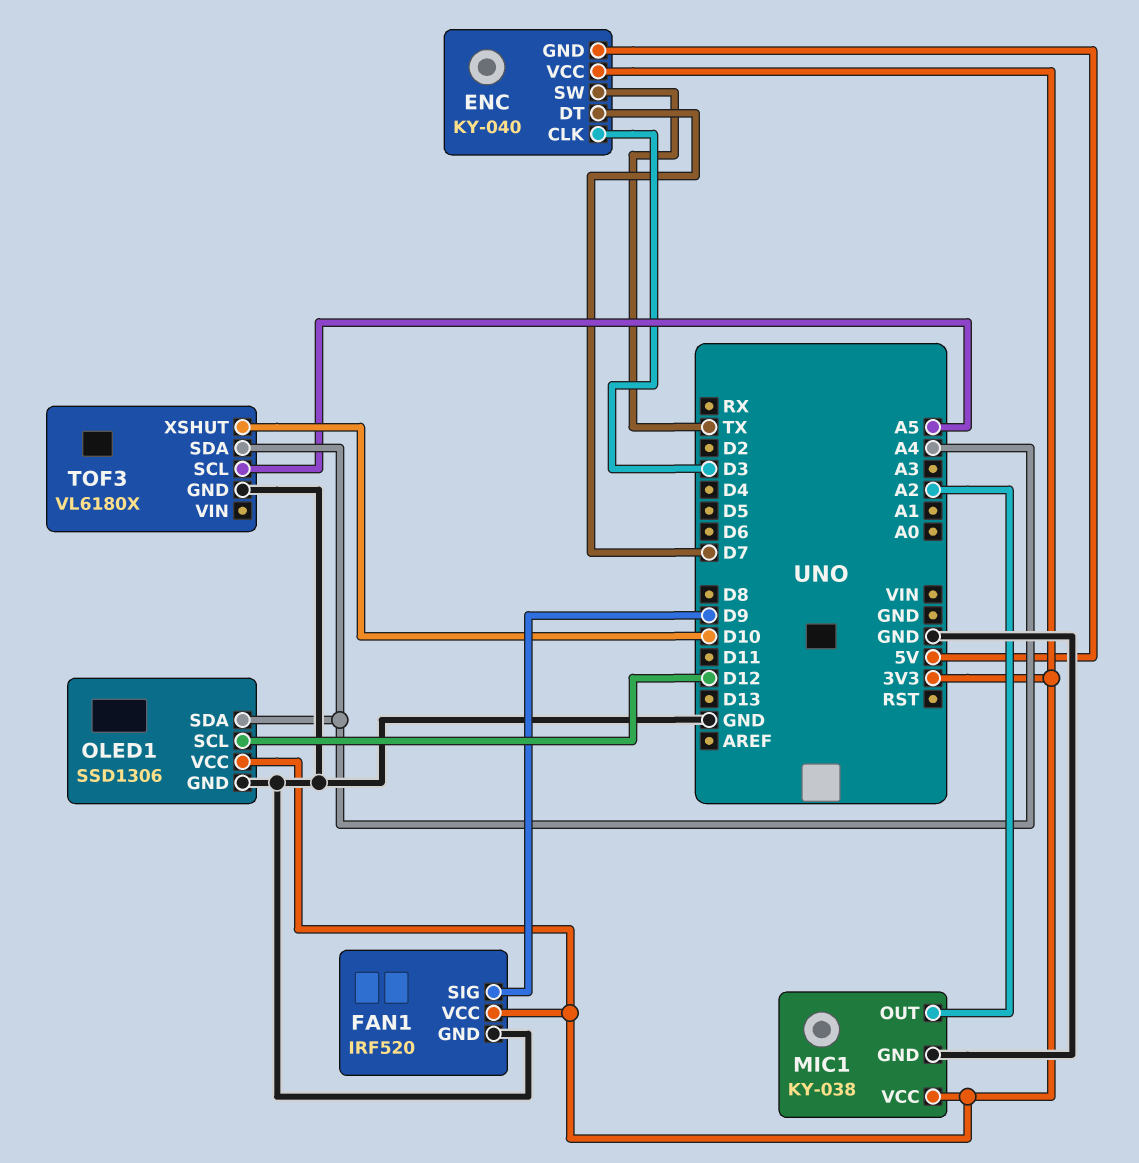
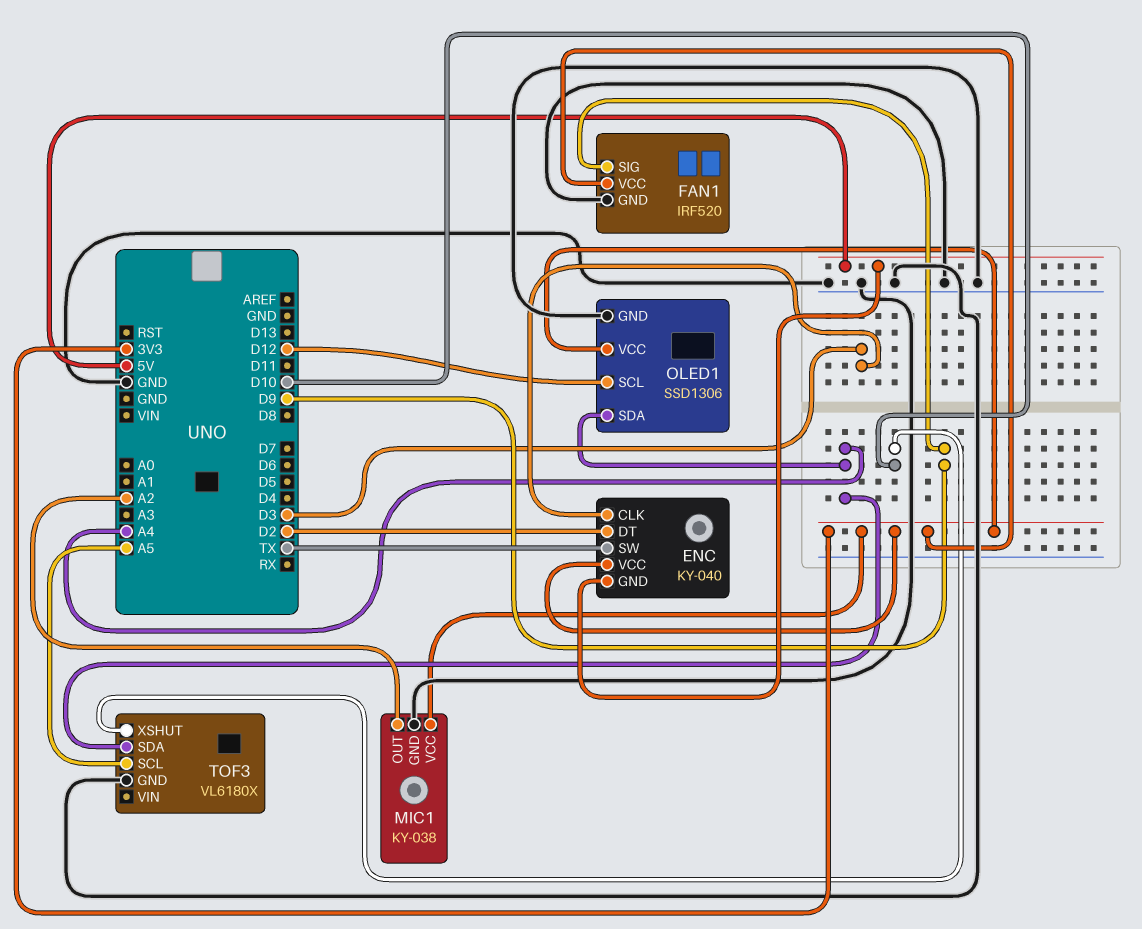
ENC pin DT: D7 -> D2

